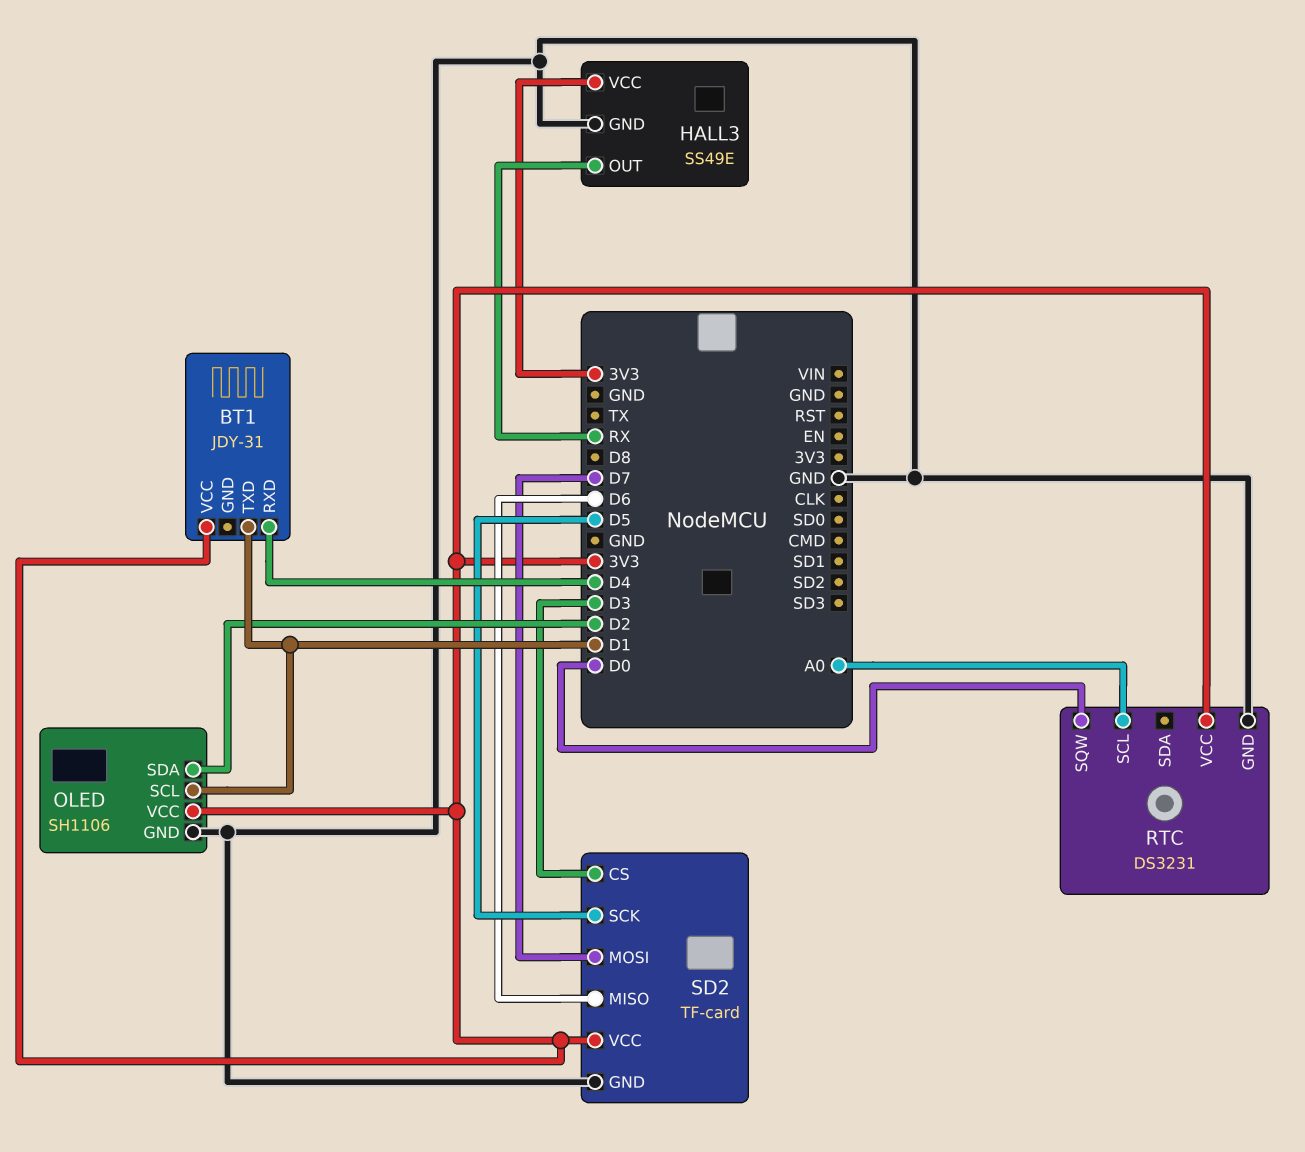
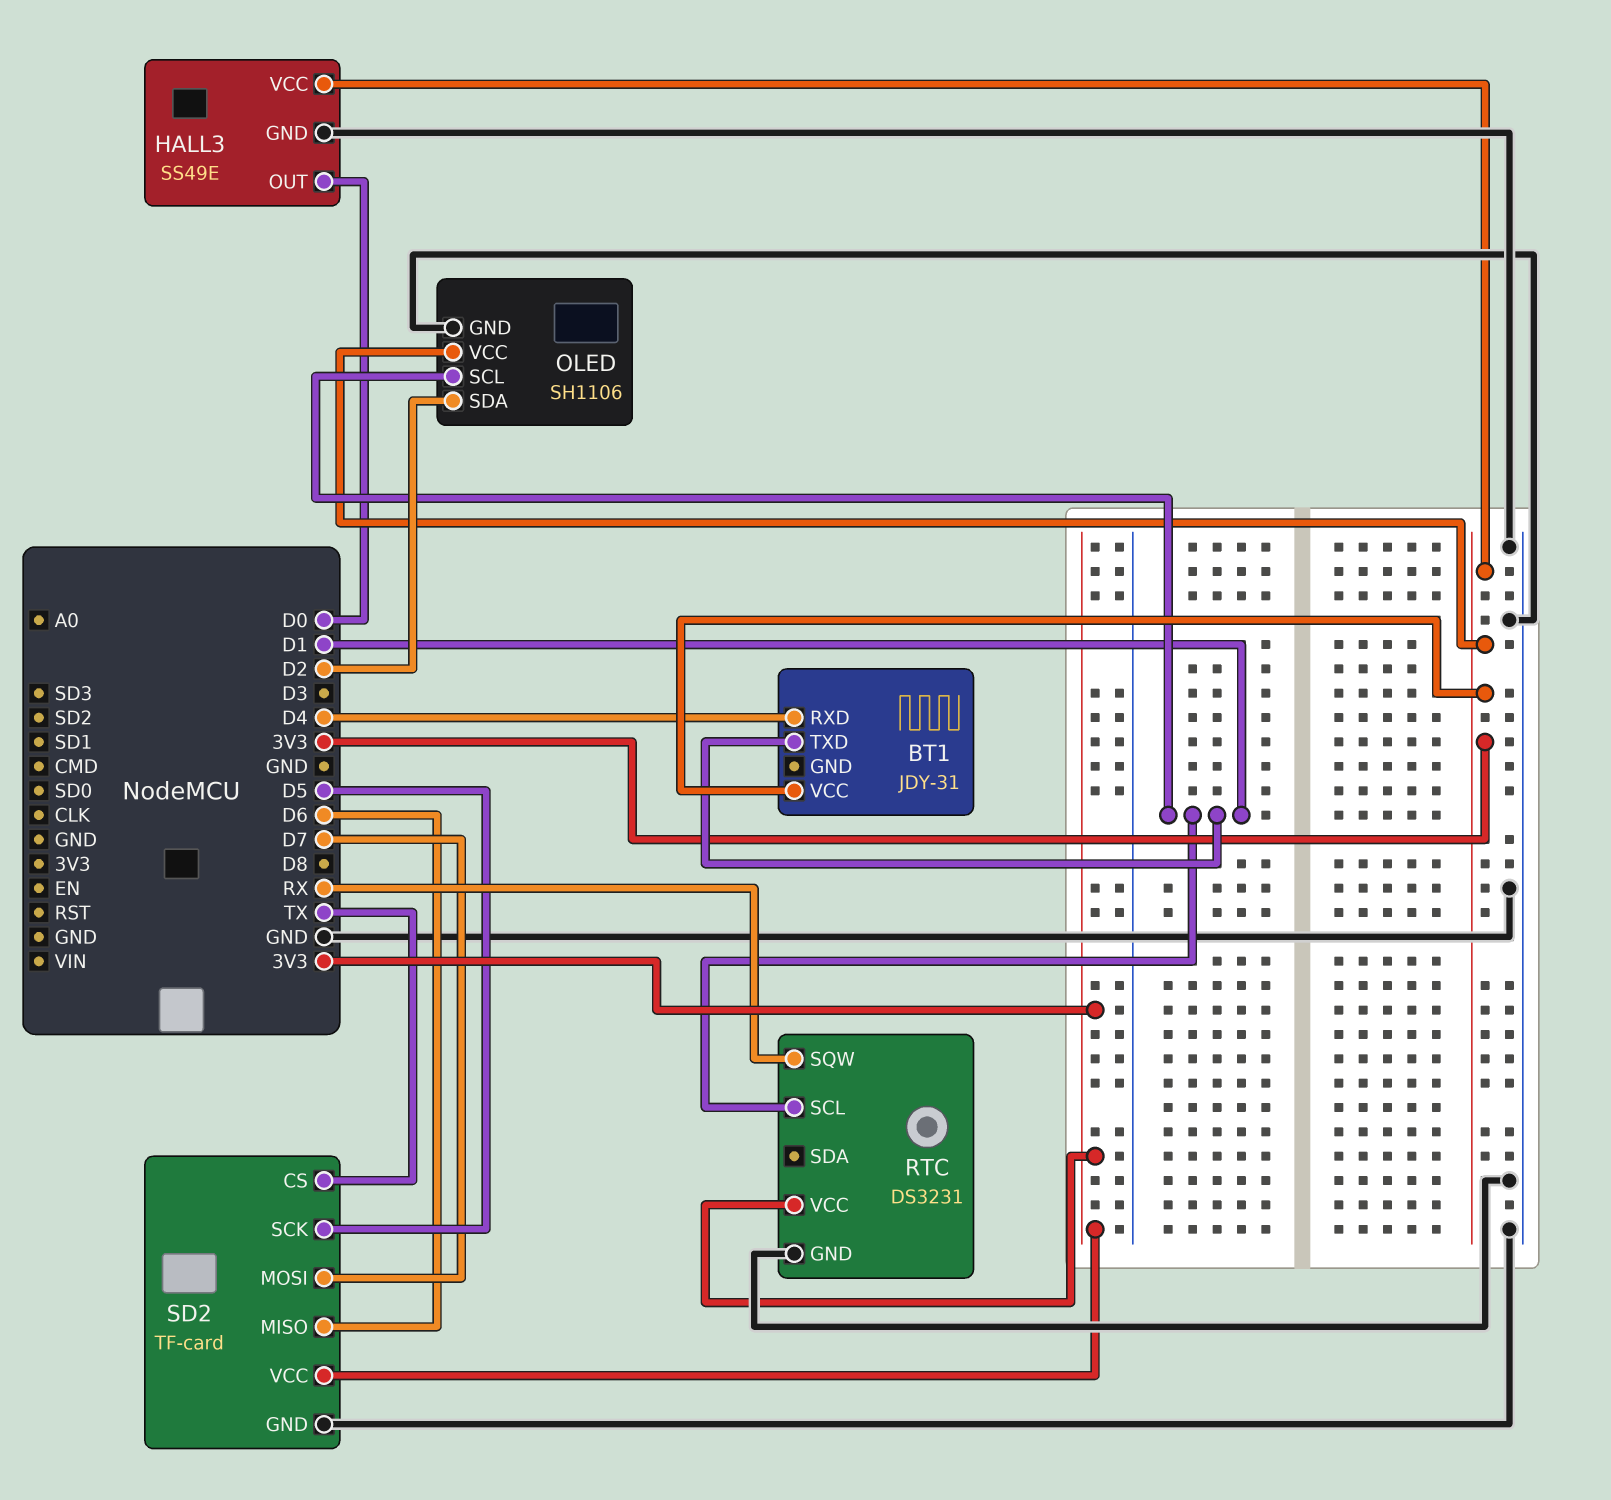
HALL3 pin OUT: RX -> D0
RTC pin SCL: A0 -> D1
RTC pin SQW: D0 -> RX
SD2 pin CS: D3 -> TX

